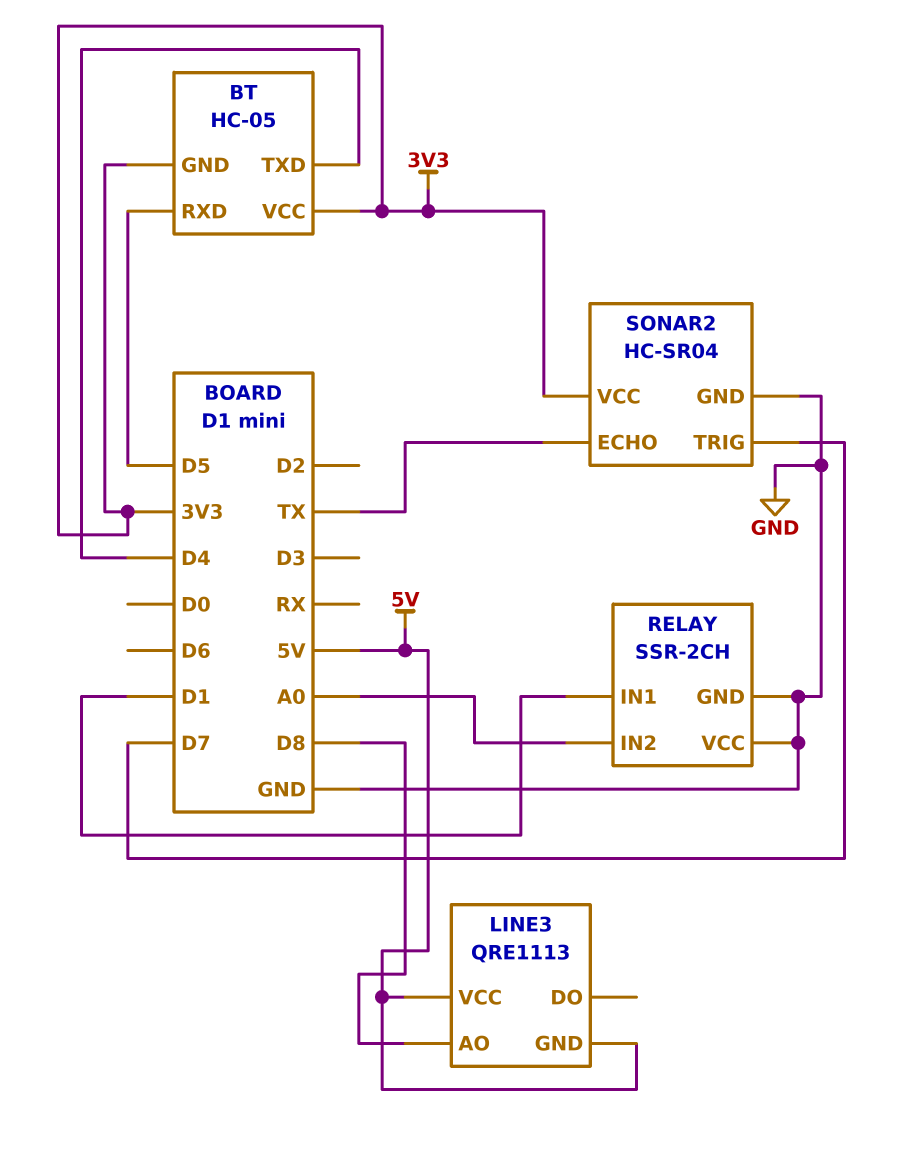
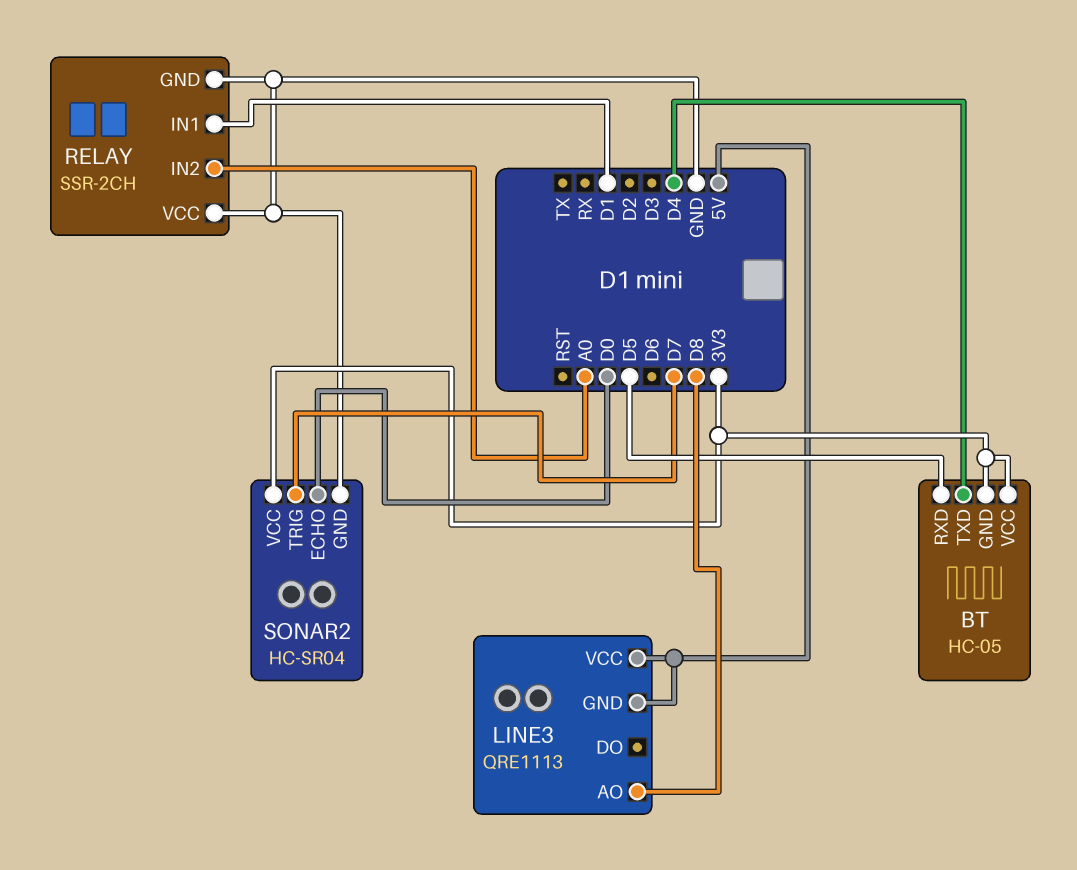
SONAR2 pin ECHO: TX -> D0

